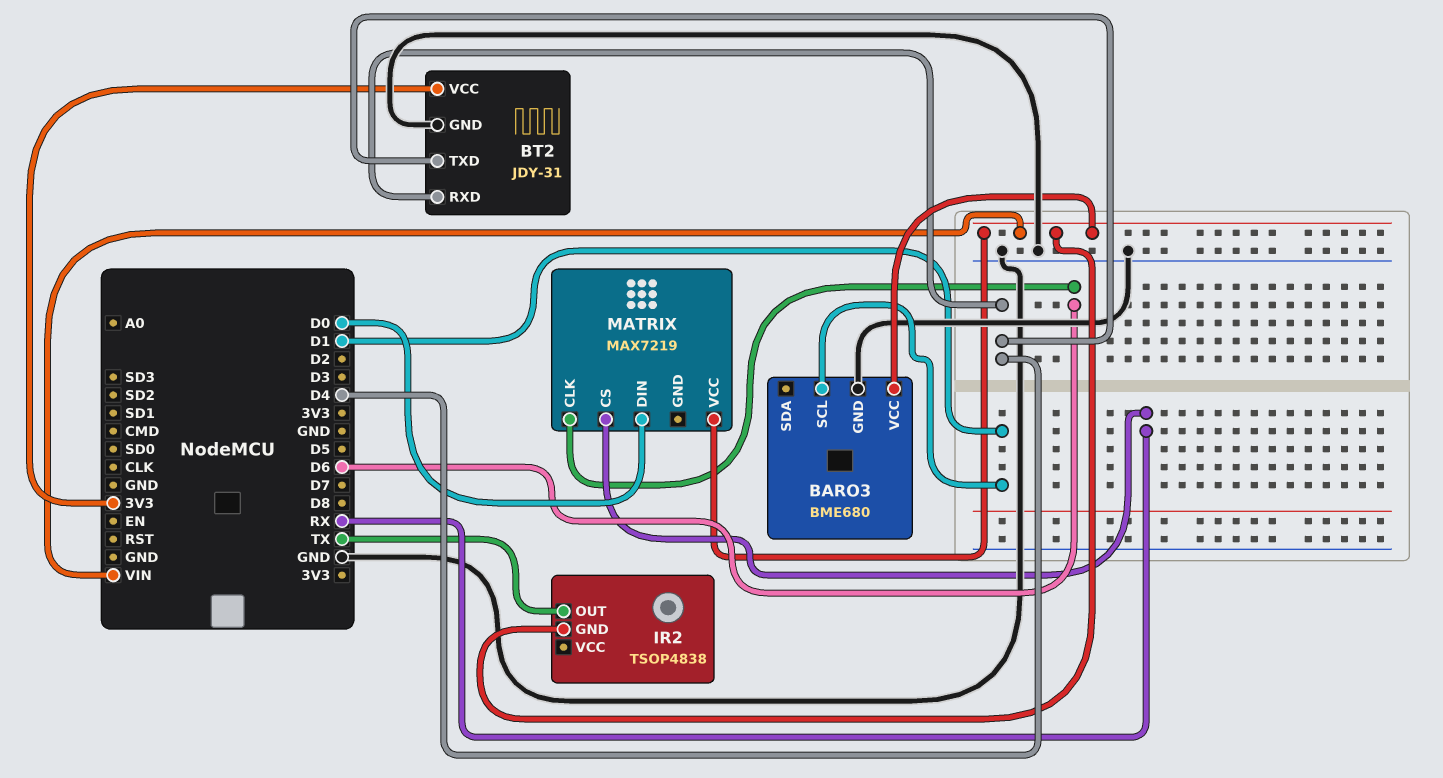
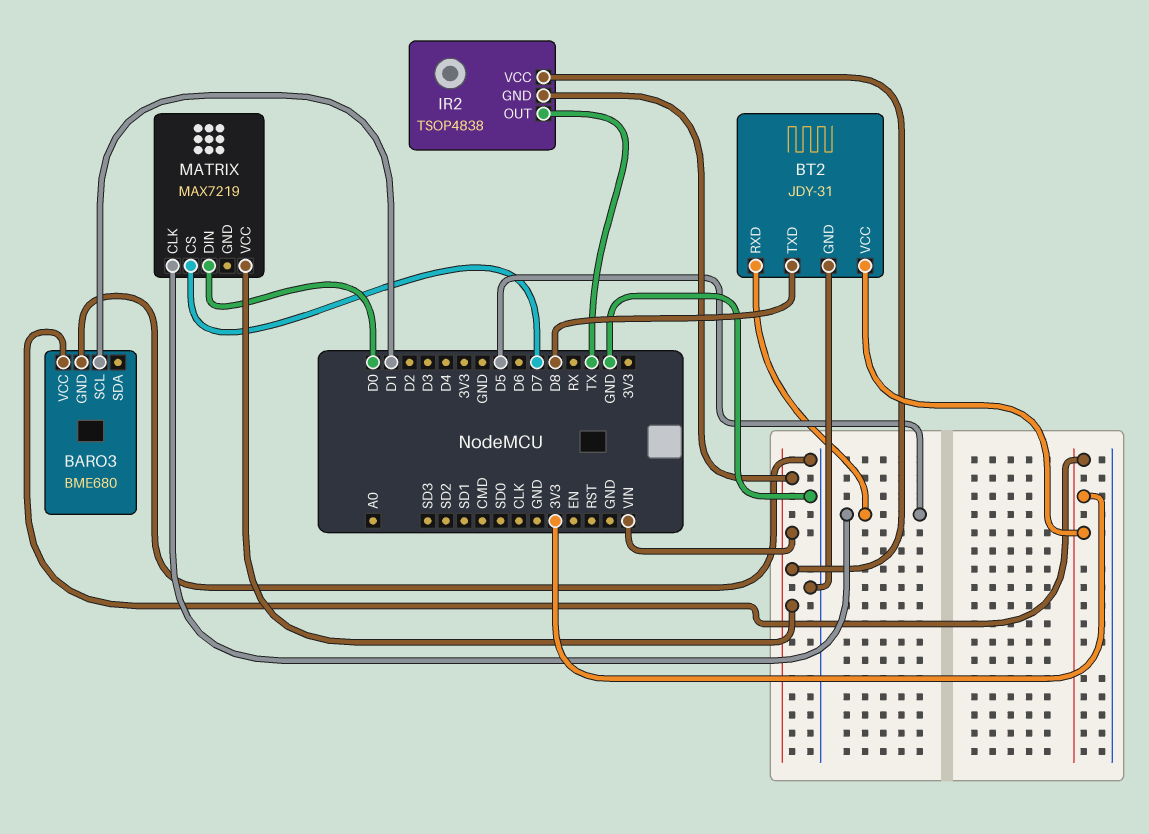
BARO3 pin VCC: VIN -> 3V3
BT2 pin RXD: D4 -> D5
BT2 pin TXD: D4 -> D8
IR2 pin VCC: none -> VIN
MATRIX pin CLK: D6 -> D5
MATRIX pin CS: RX -> D7

